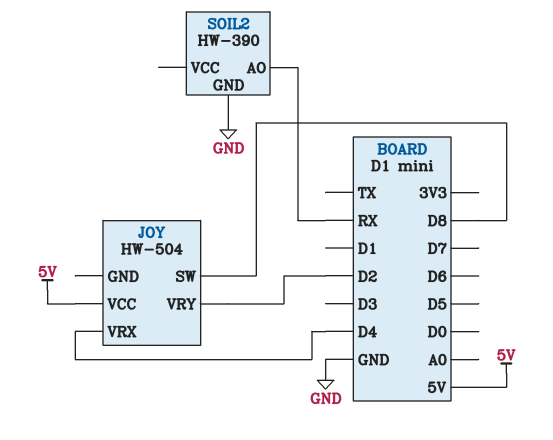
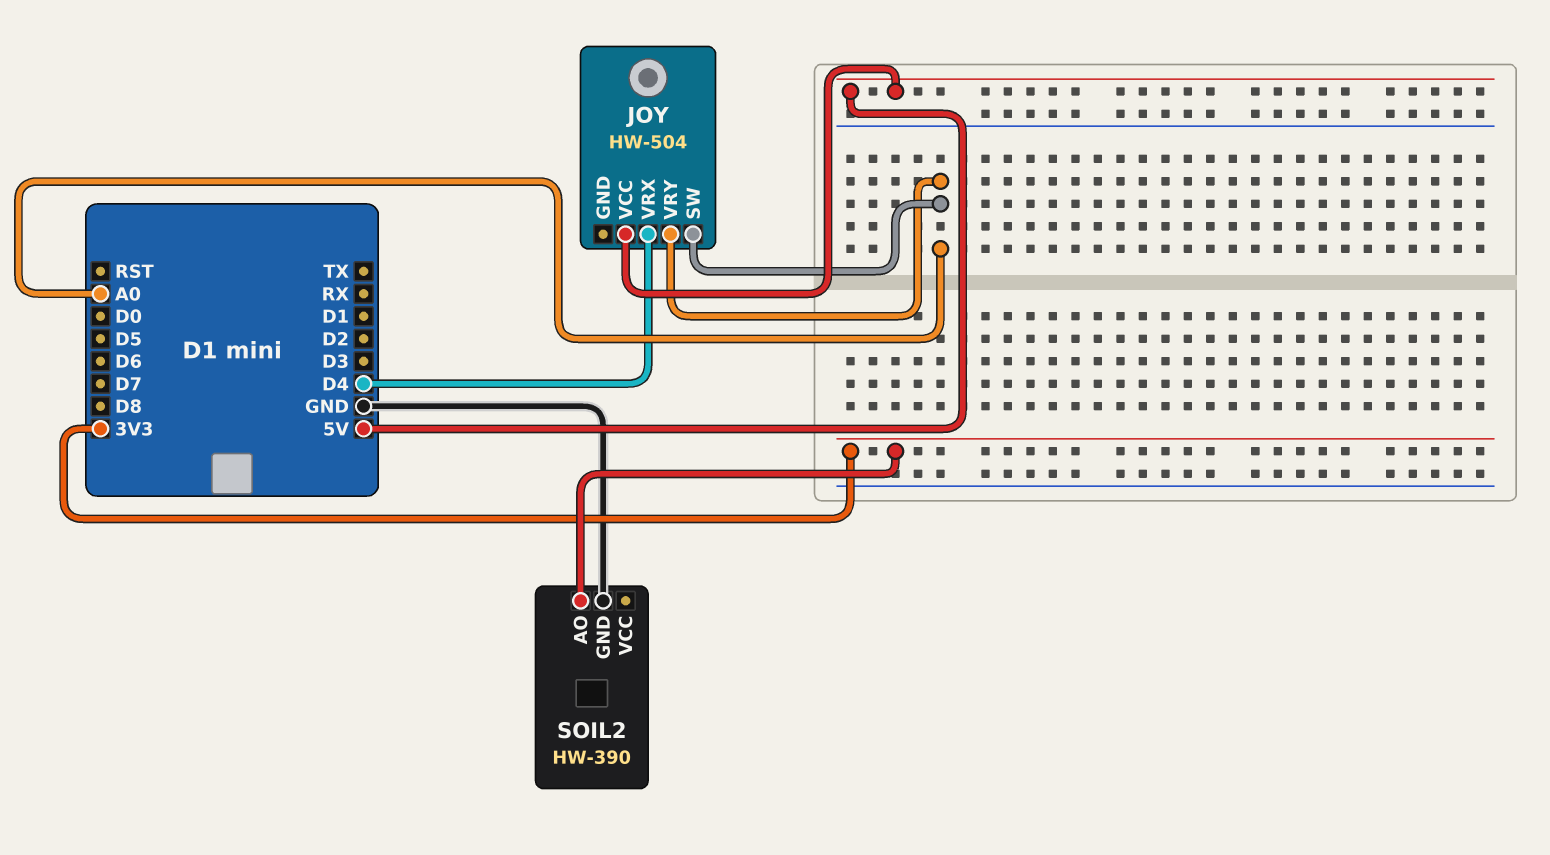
JOY pin SW: D8 -> A0
JOY pin VRY: D2 -> A0
SOIL2 pin AO: RX -> 3V3

